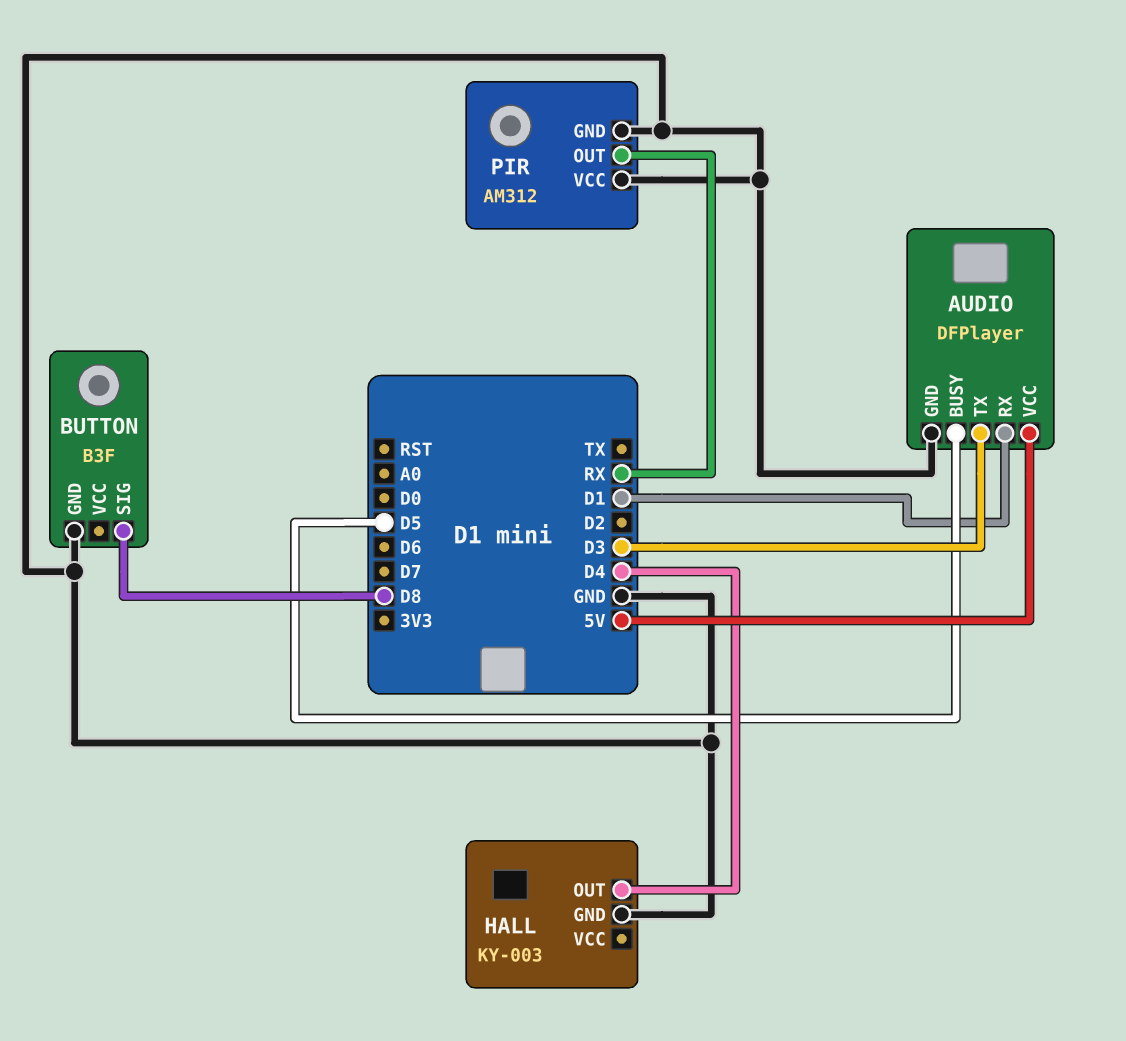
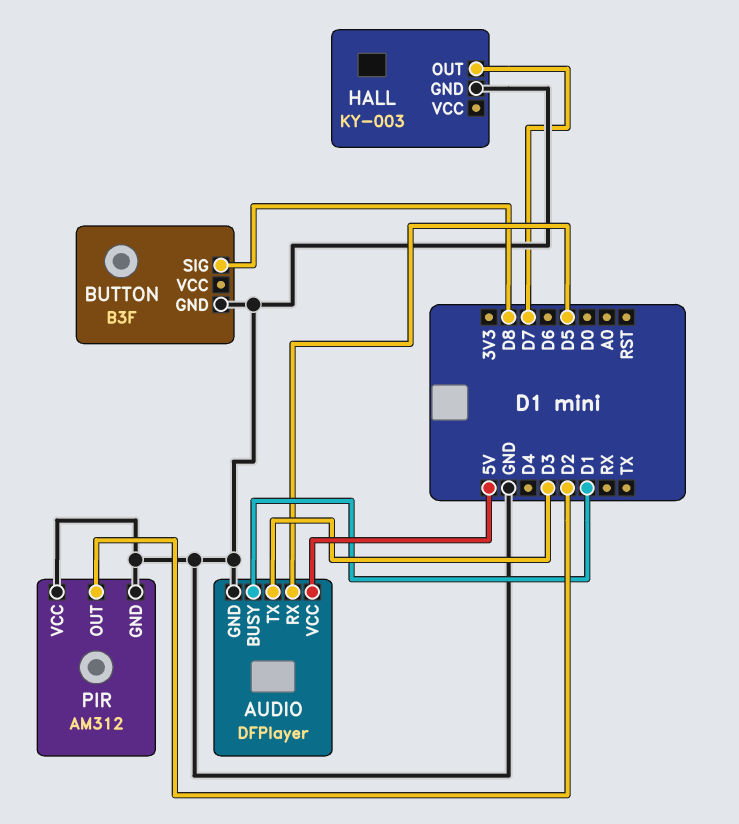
AUDIO pin BUSY: D5 -> D1
AUDIO pin RX: D1 -> D5
HALL pin OUT: D4 -> D7
PIR pin OUT: RX -> D2

